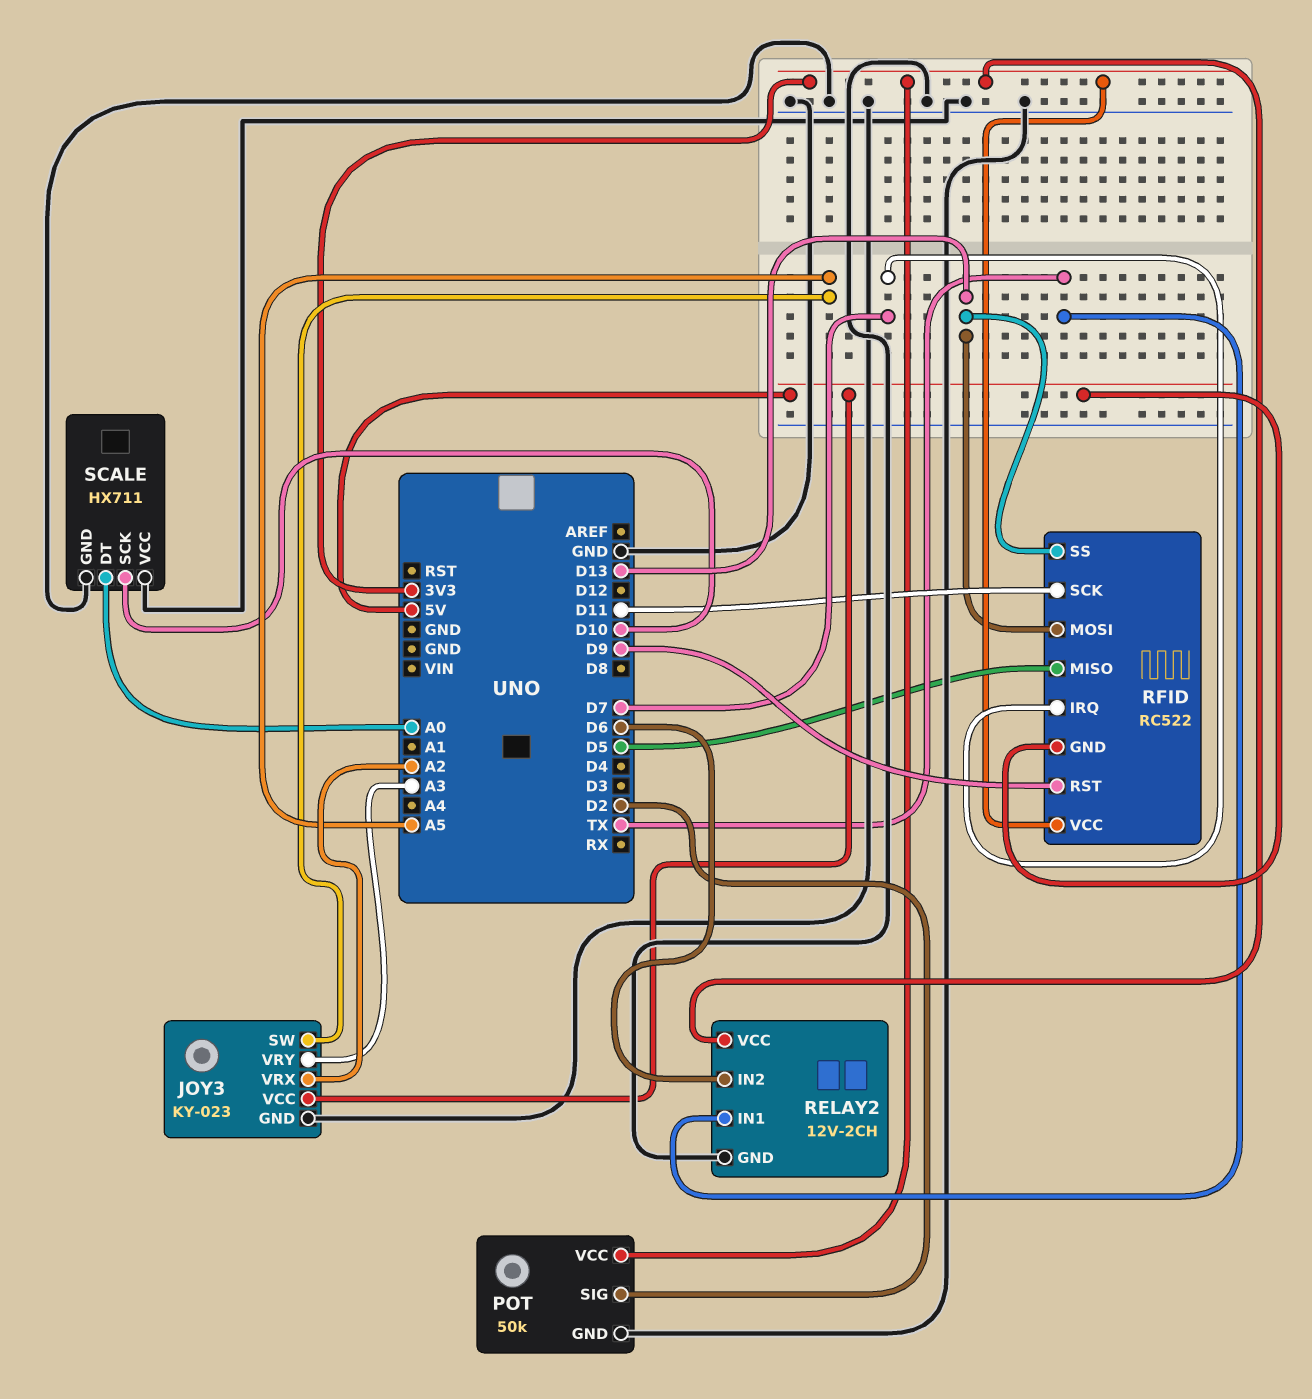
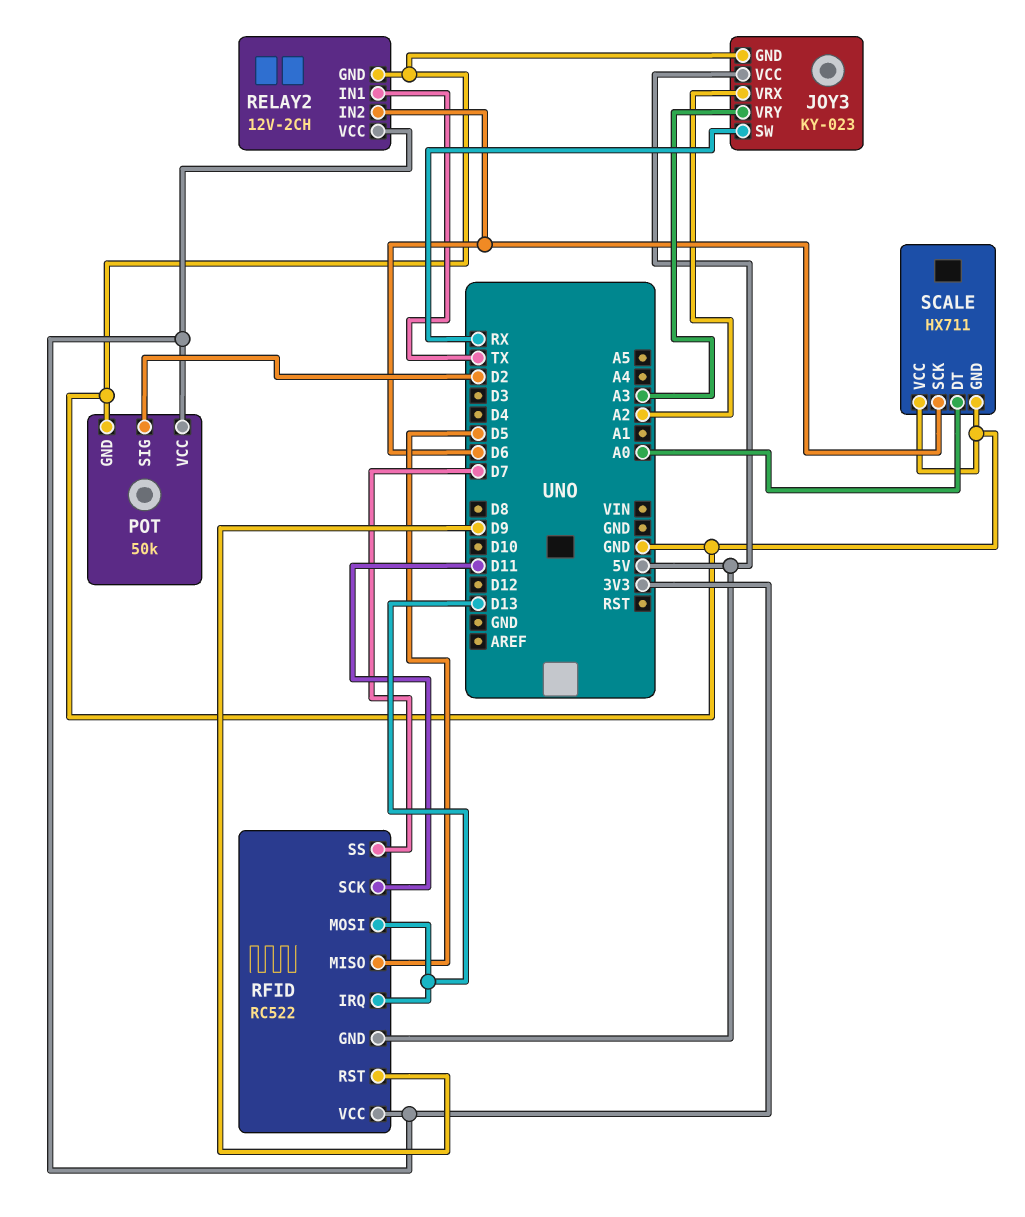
JOY3 pin SW: A5 -> RX
RFID pin IRQ: D7 -> D13
RFID pin SS: D13 -> D7
SCALE pin SCK: D10 -> D6

